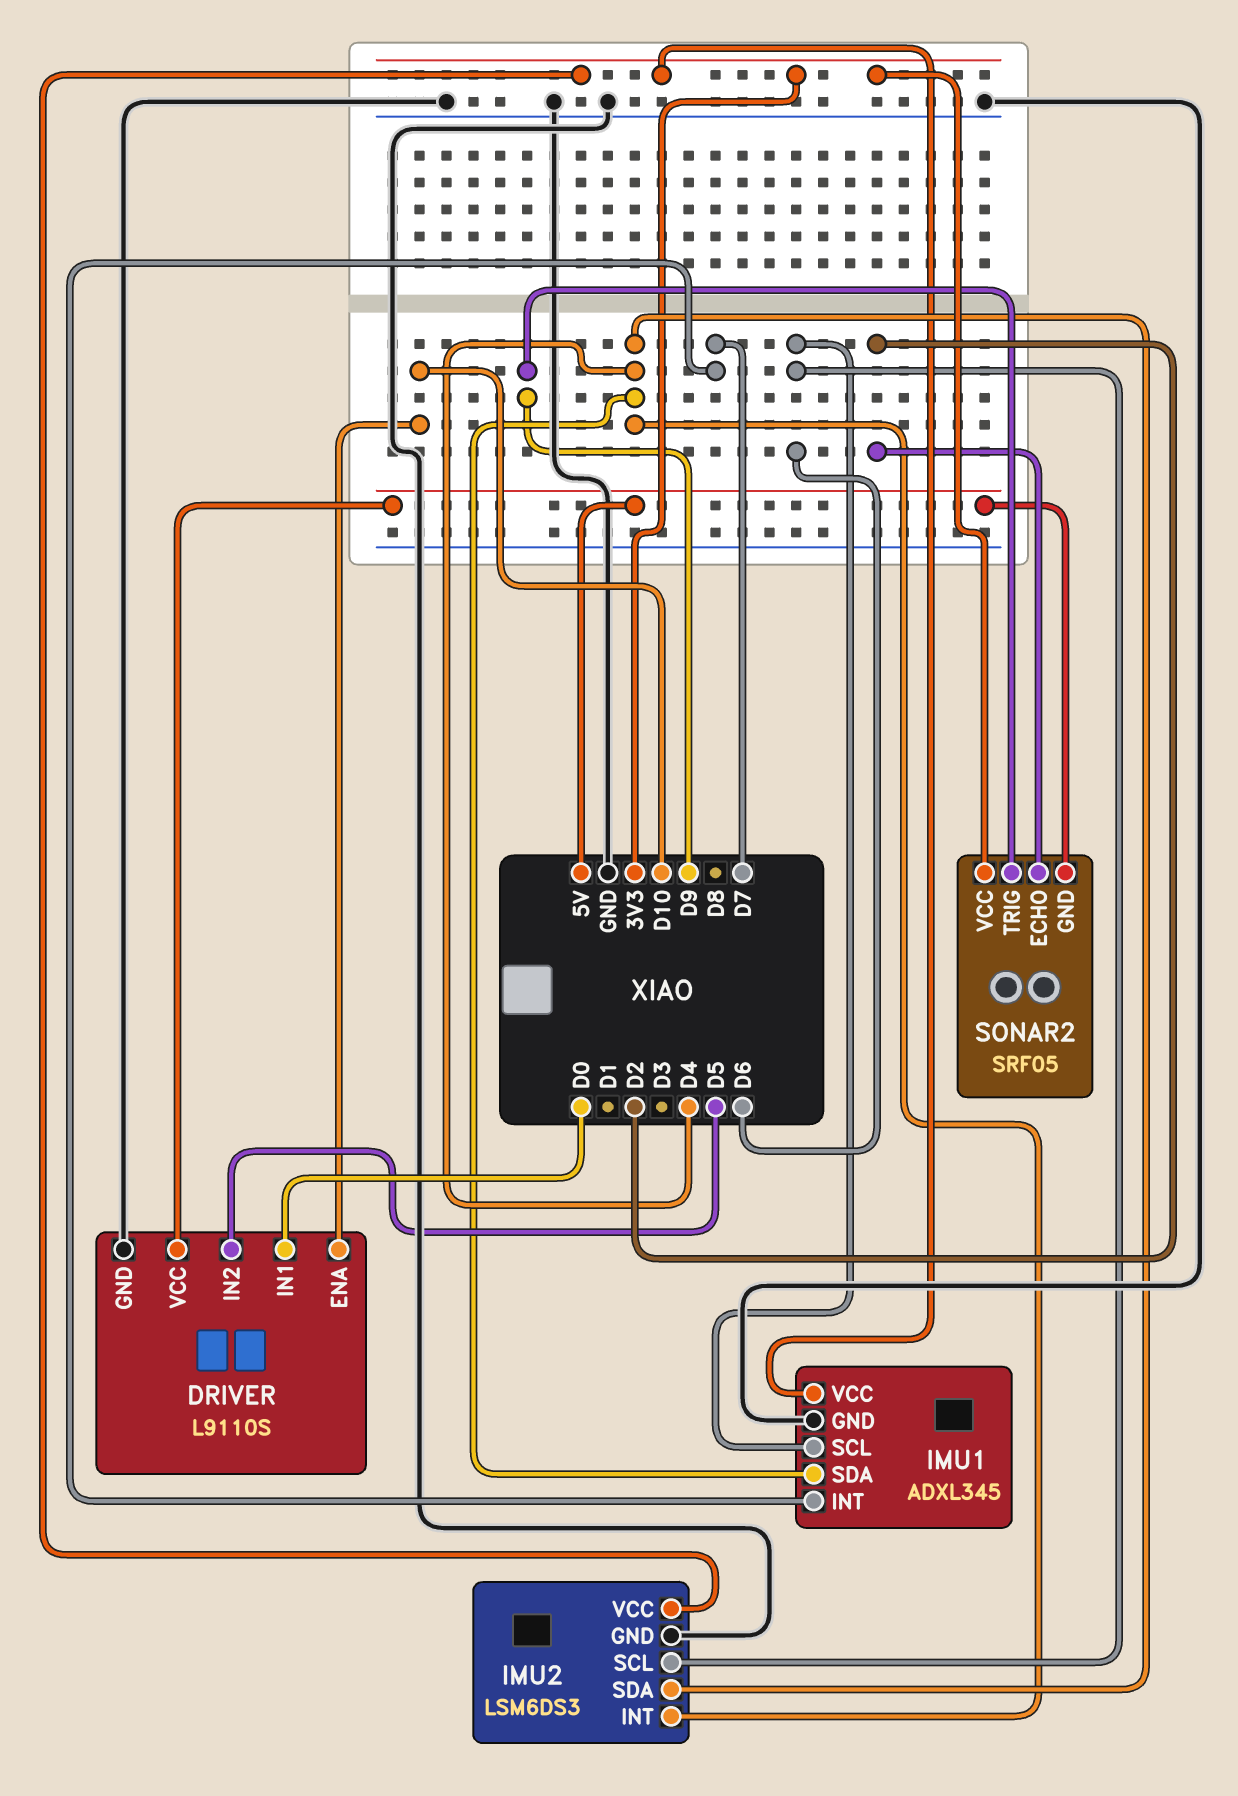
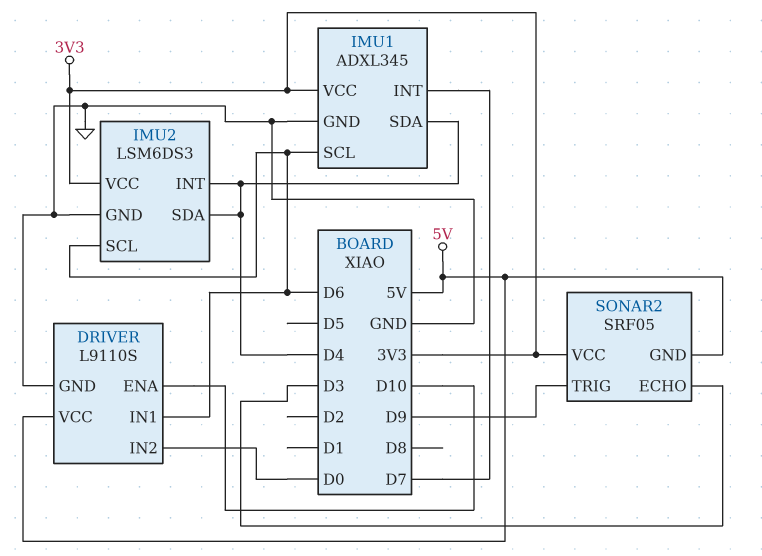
DRIVER pin IN1: D0 -> D6
DRIVER pin IN2: D5 -> D0
SONAR2 pin ECHO: D2 -> D3

